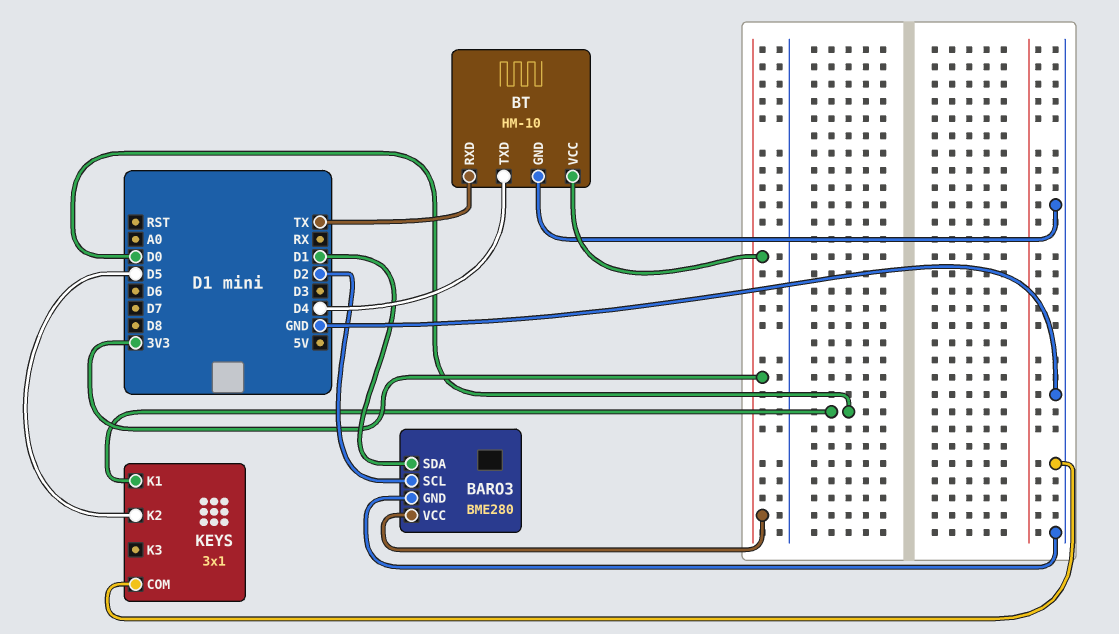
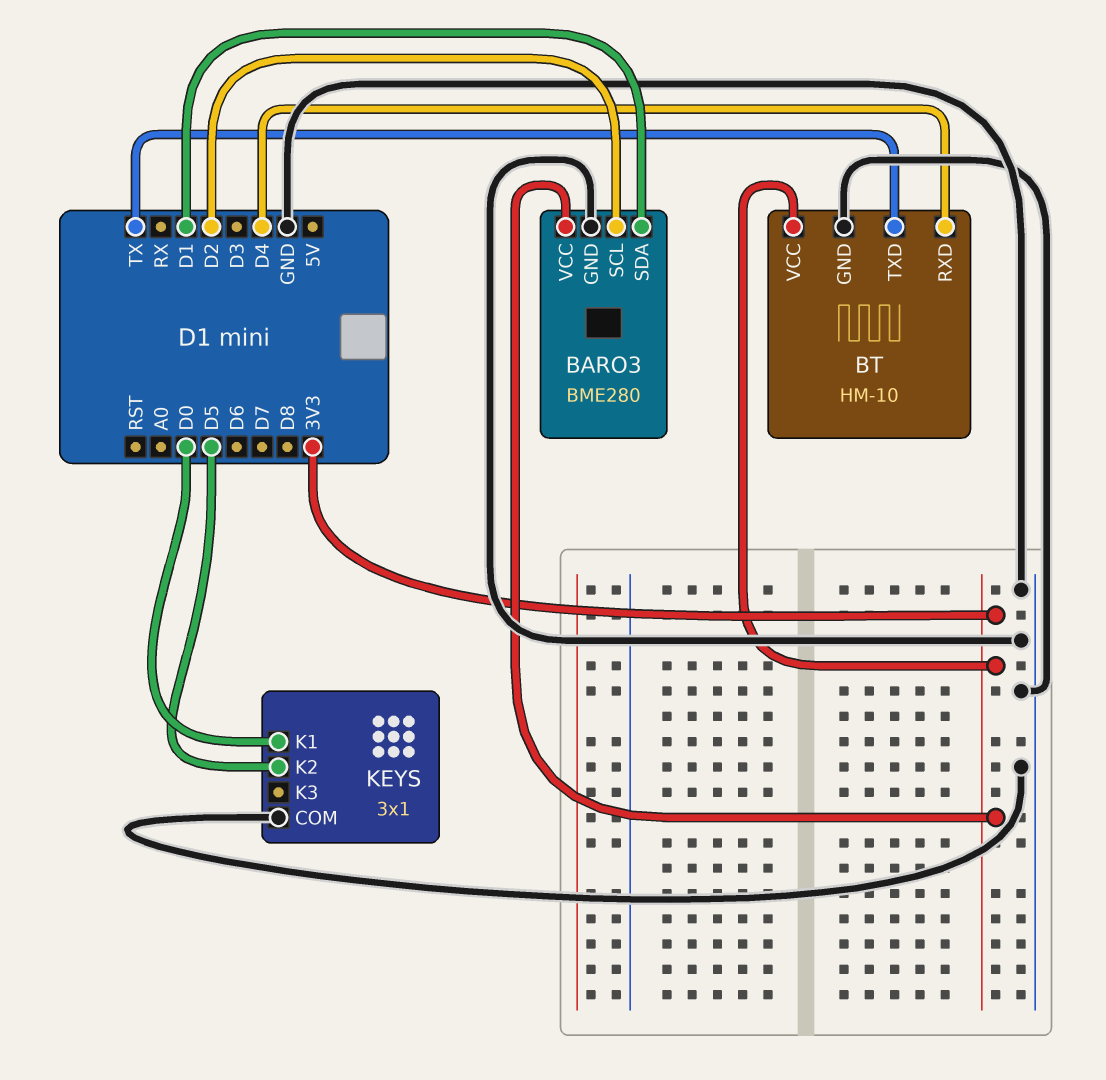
BT pin RXD: TX -> D4
BT pin TXD: D4 -> TX

